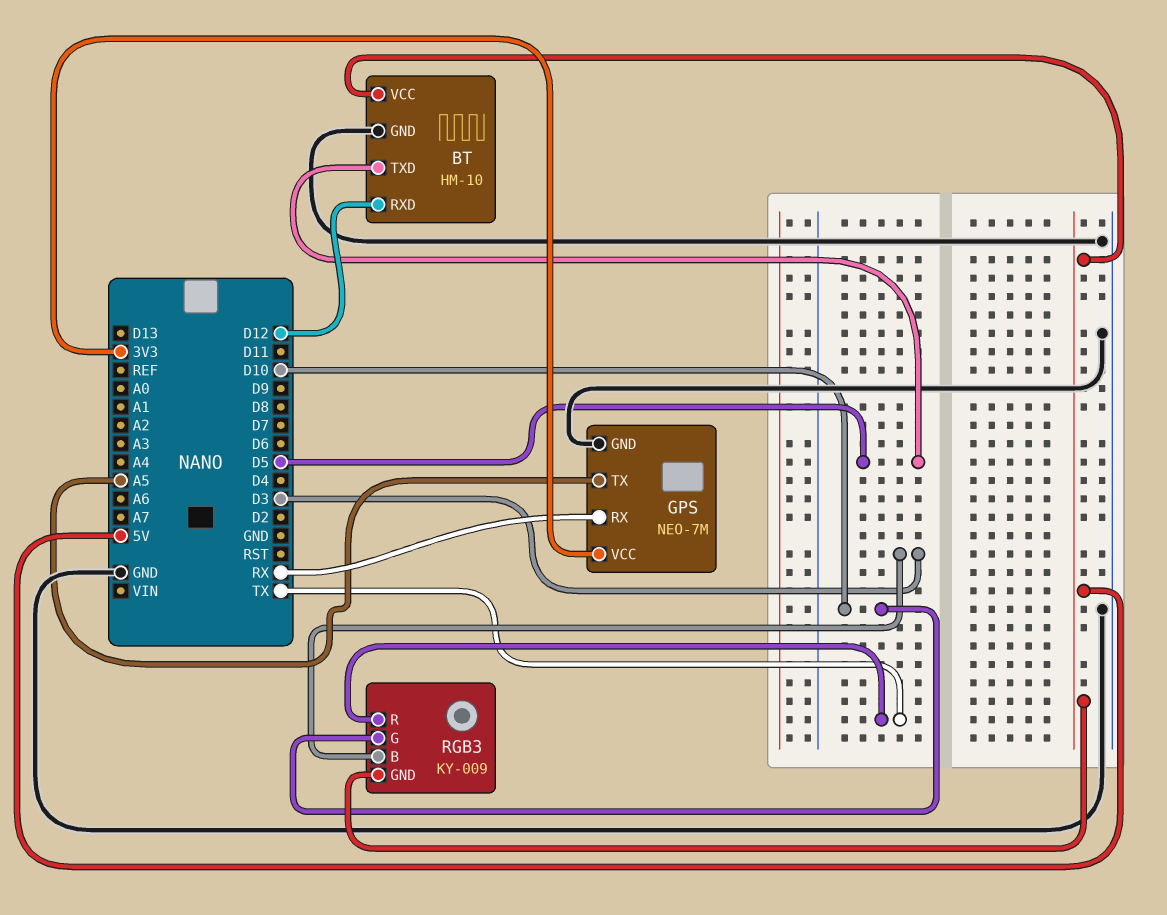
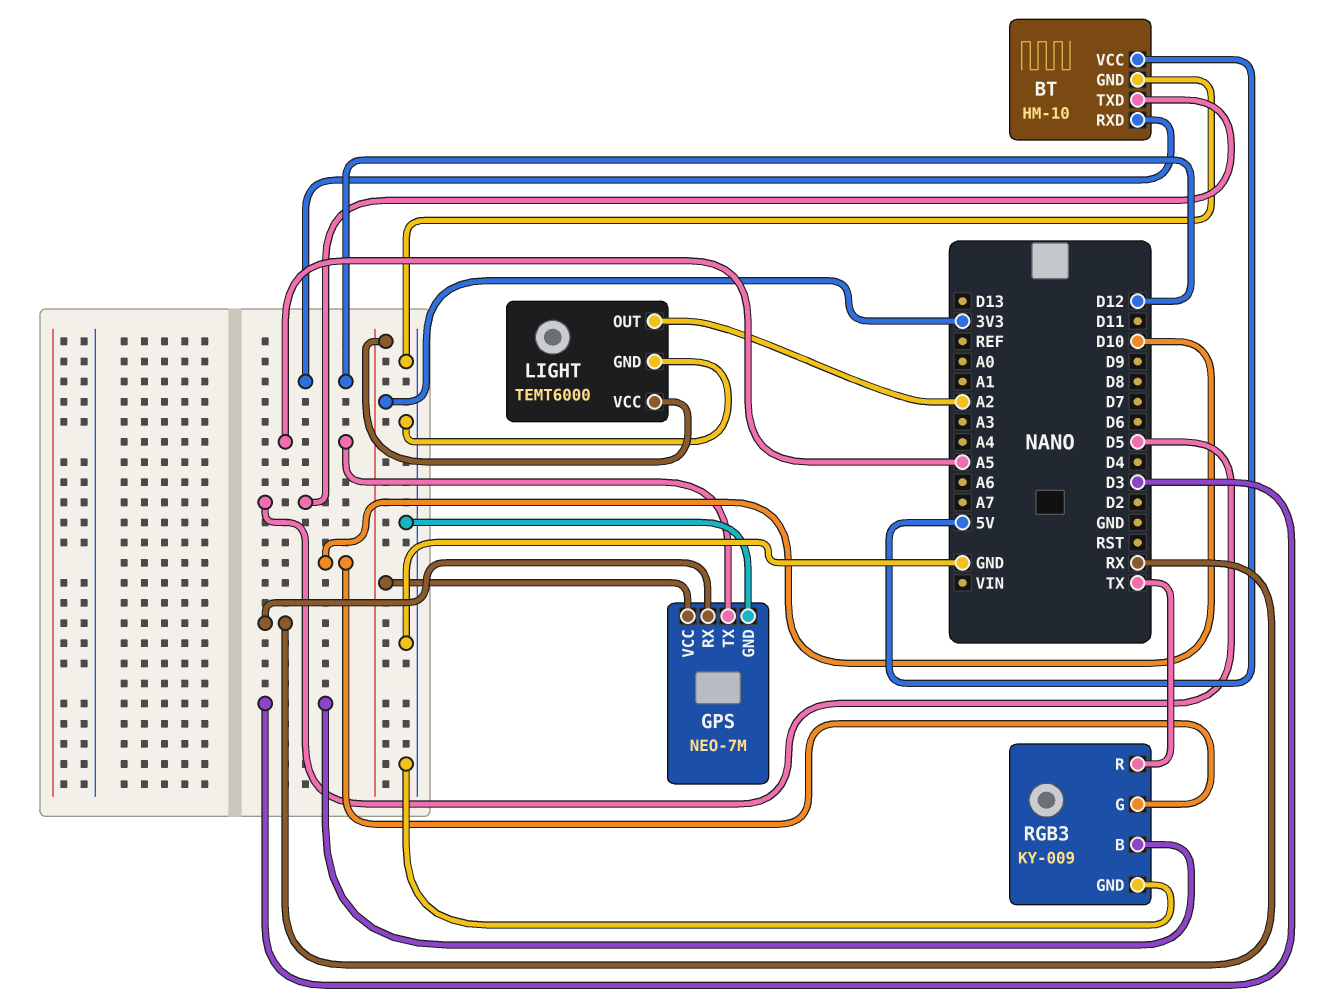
LIGHT: none -> TEMT6000
LIGHT pin GND: none -> GND
LIGHT pin OUT: none -> A2
LIGHT pin VCC: none -> 3V3
RGB3 pin GND: 5V -> GND

